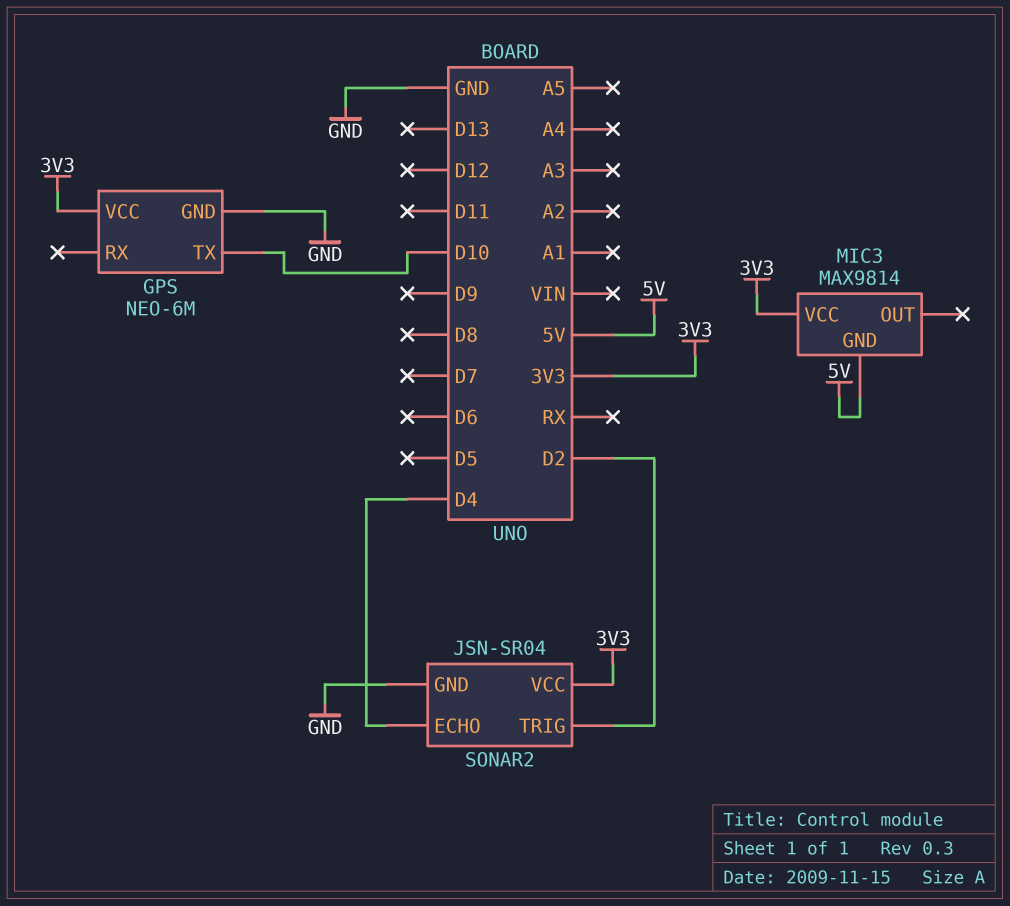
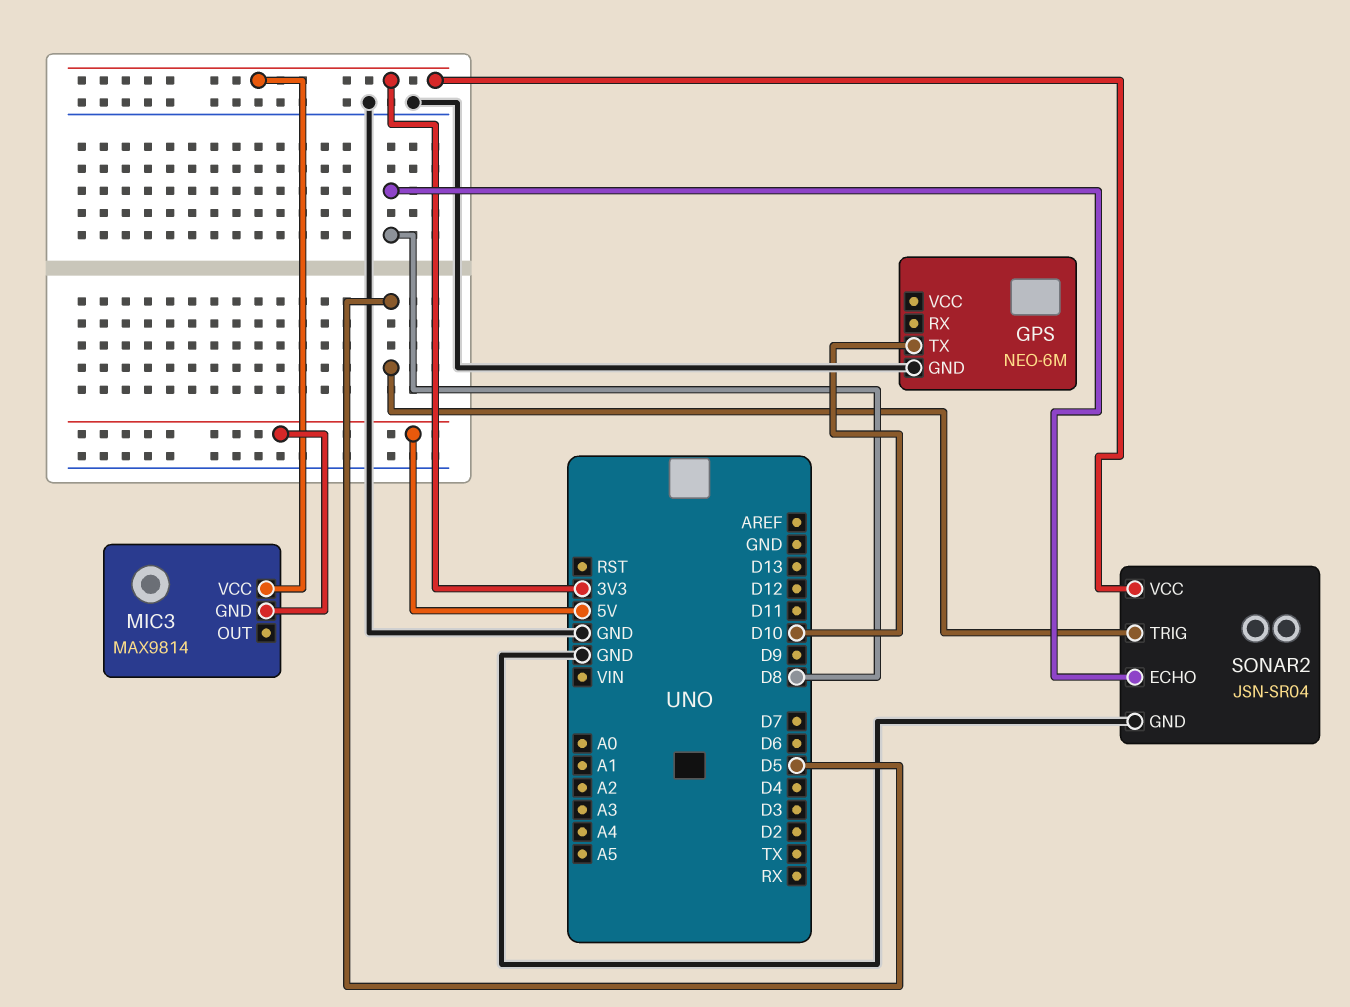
GPS pin VCC: 3V3 -> none
SONAR2 pin ECHO: D4 -> D8
SONAR2 pin TRIG: D2 -> D5

